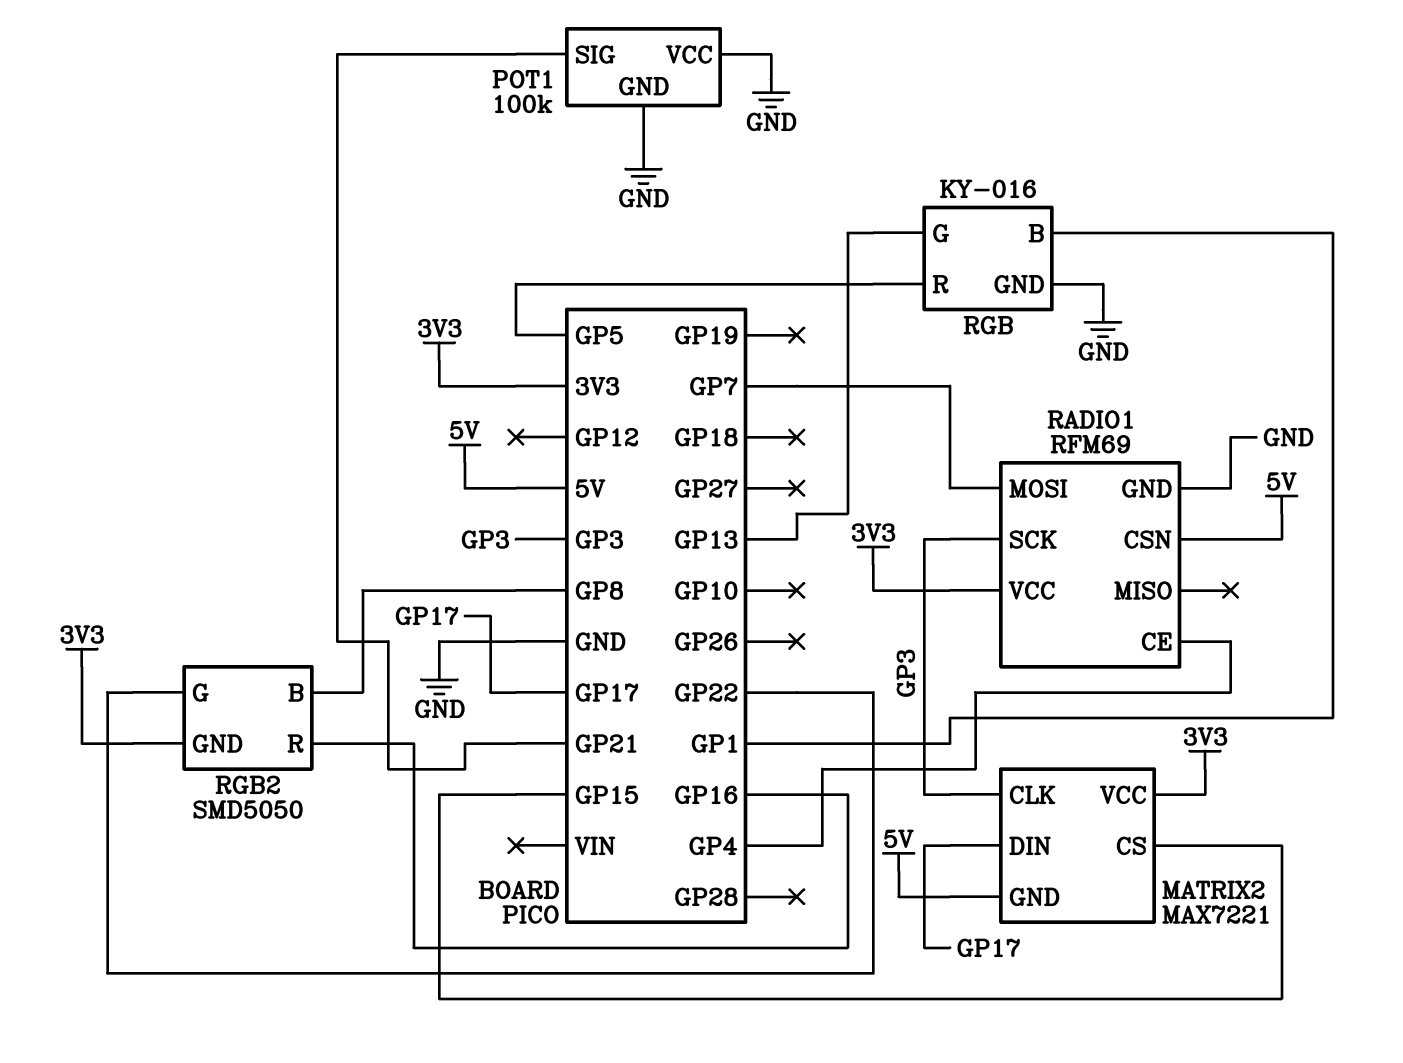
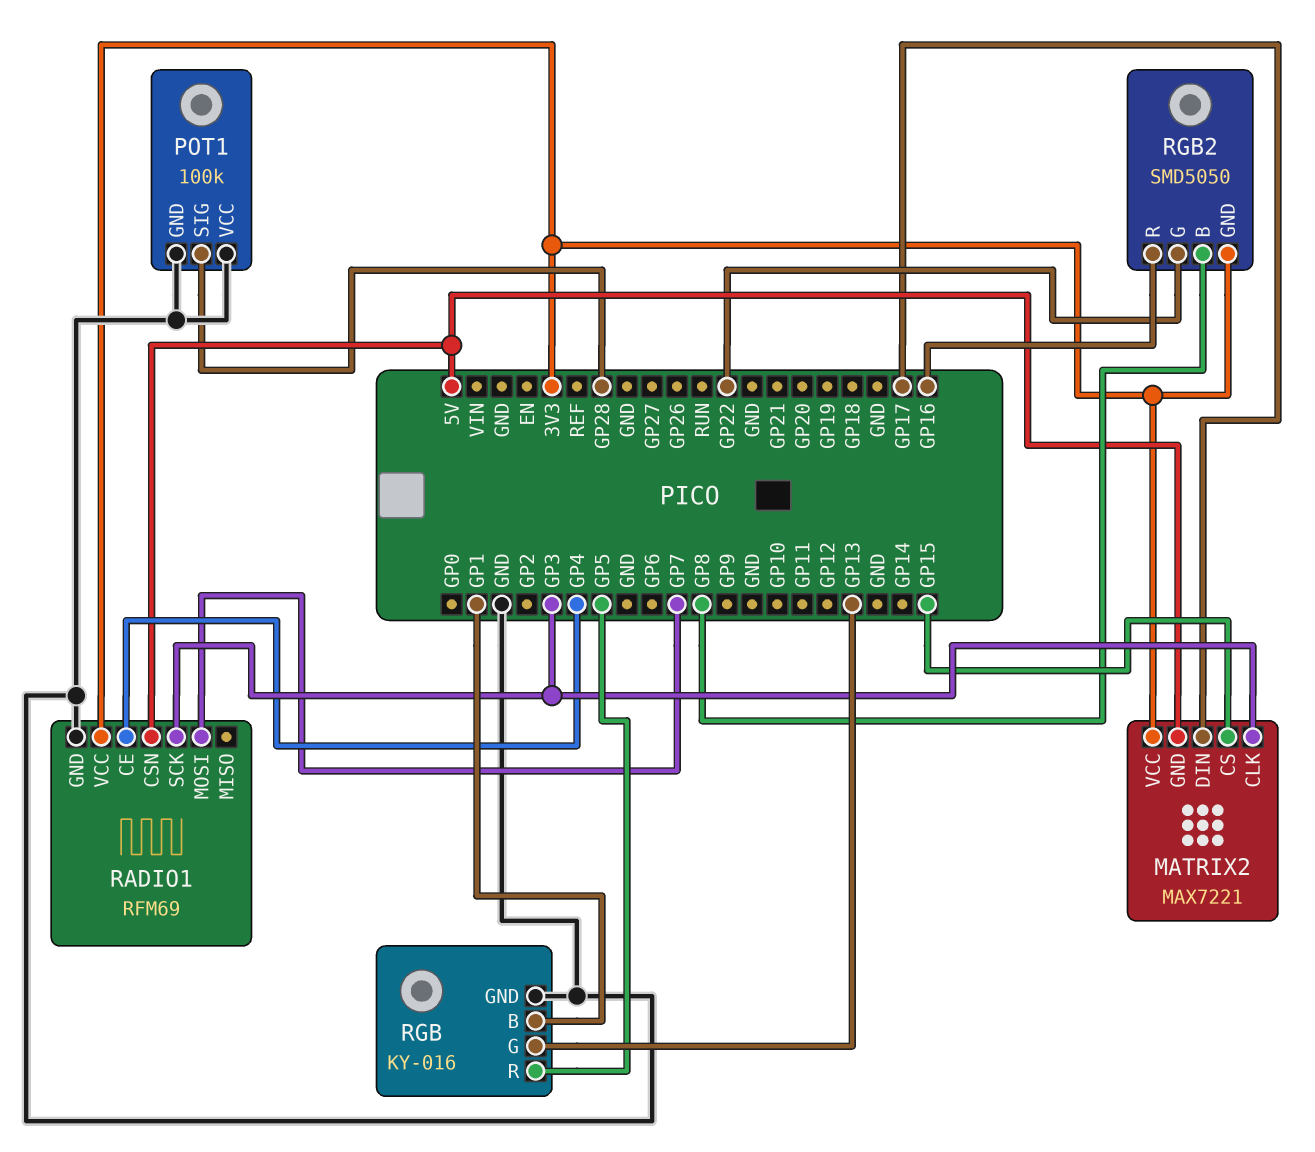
POT1 pin SIG: GP21 -> GP28

